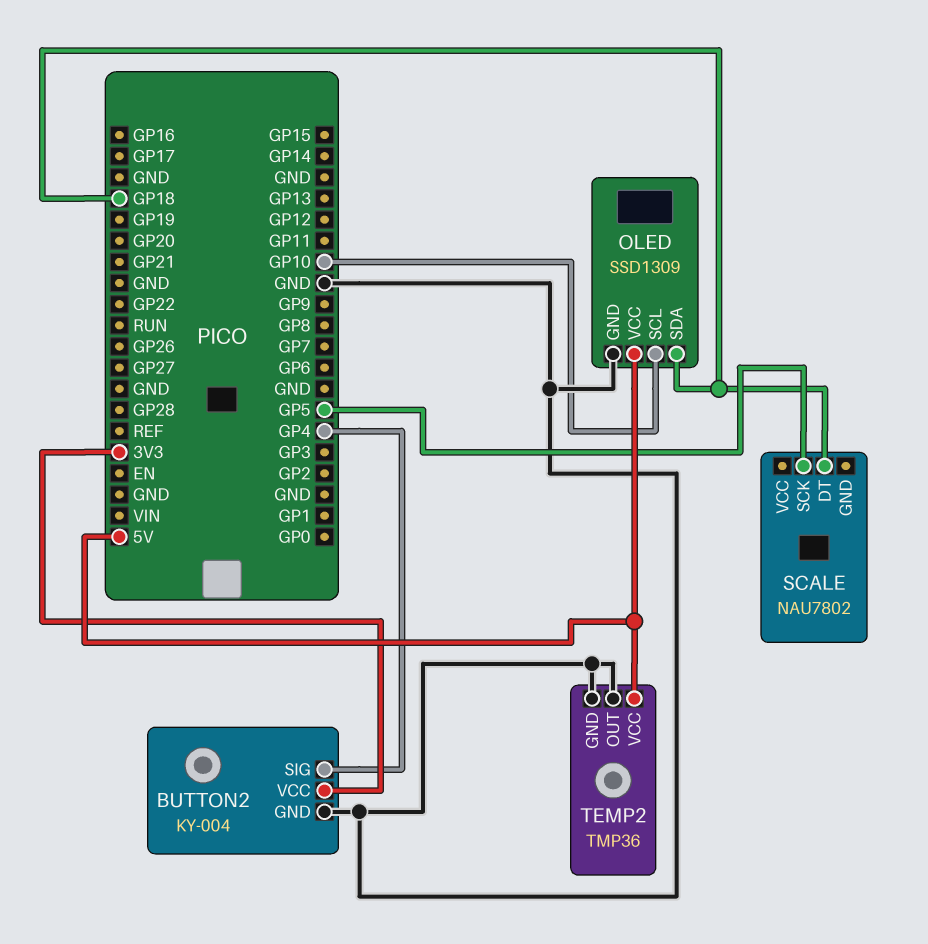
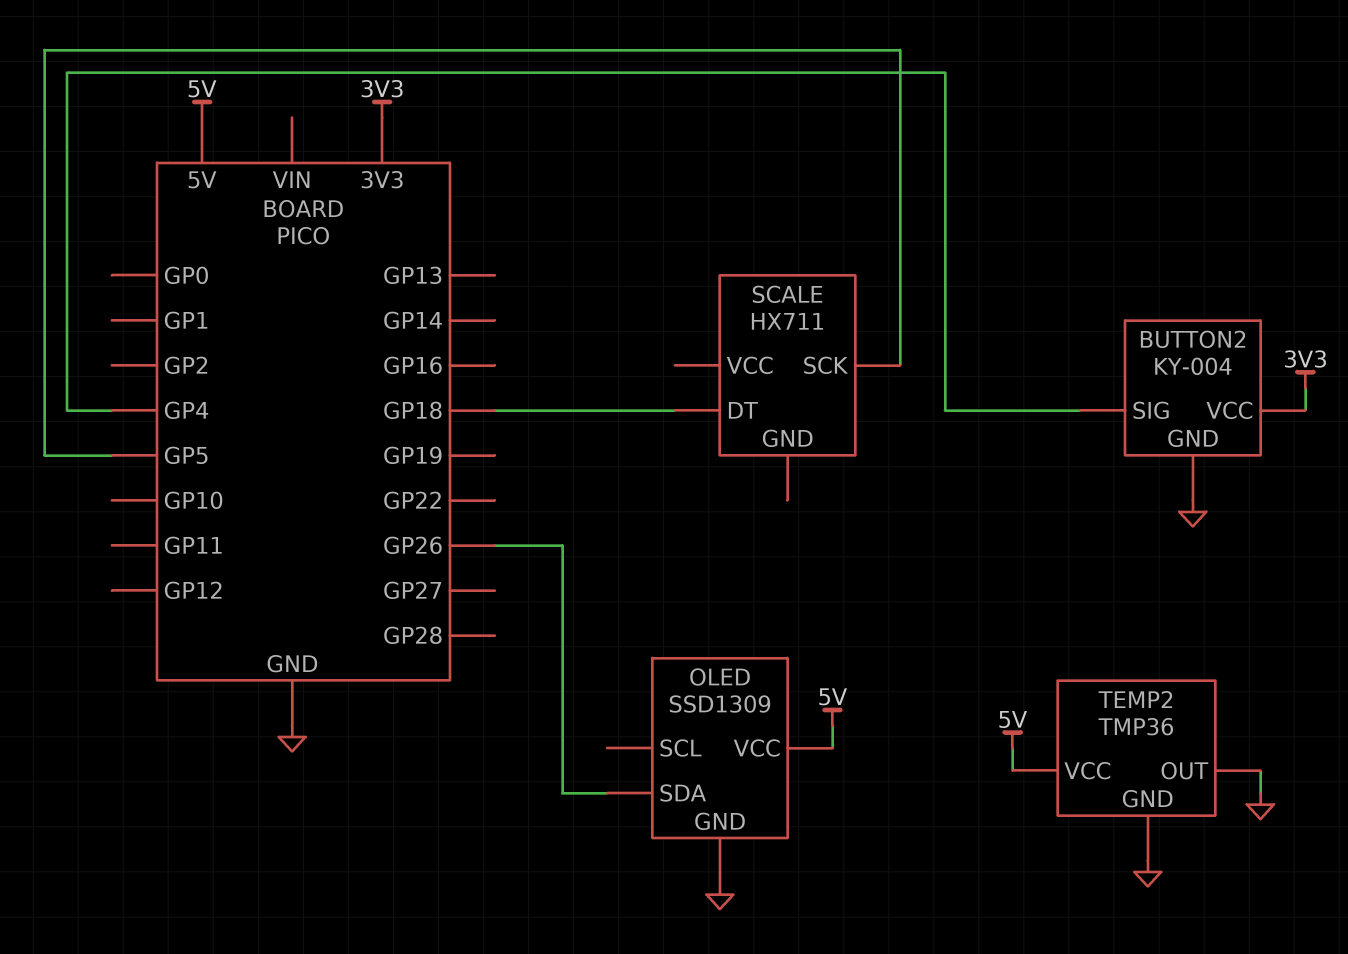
OLED pin SCL: GP10 -> none
OLED pin SDA: GP18 -> GP26
SCALE: NAU7802 -> HX711

